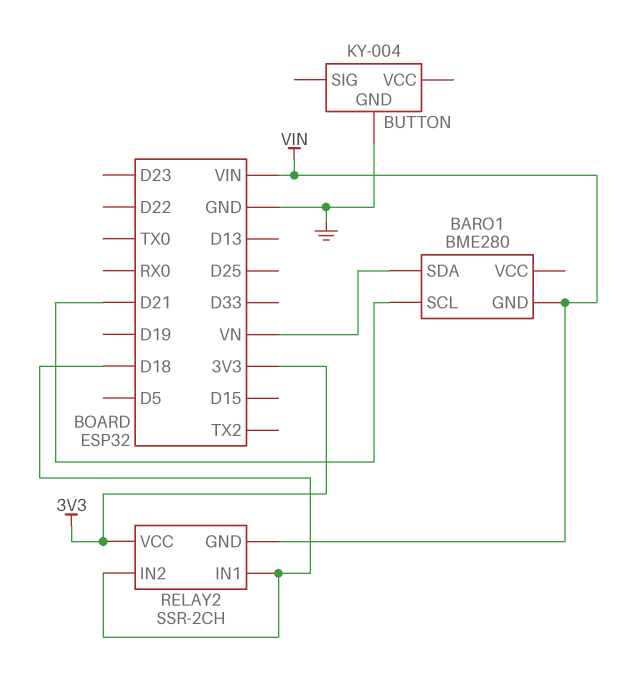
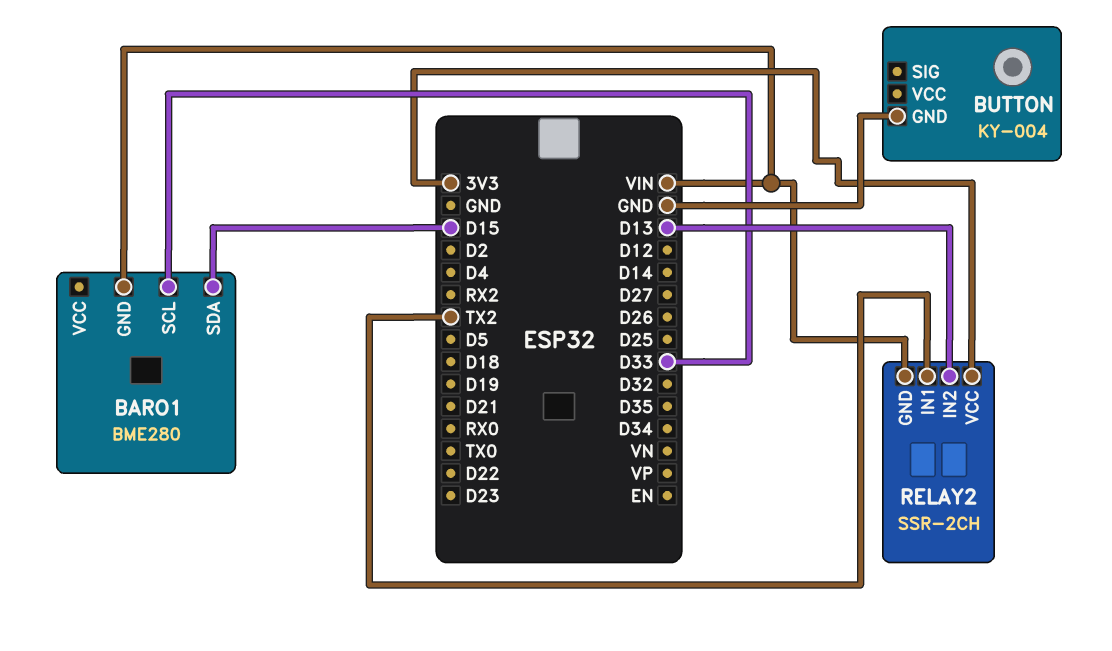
BARO1 pin SCL: D21 -> D33
BARO1 pin SDA: VN -> D15
RELAY2 pin IN1: D18 -> TX2
RELAY2 pin IN2: D18 -> D13

